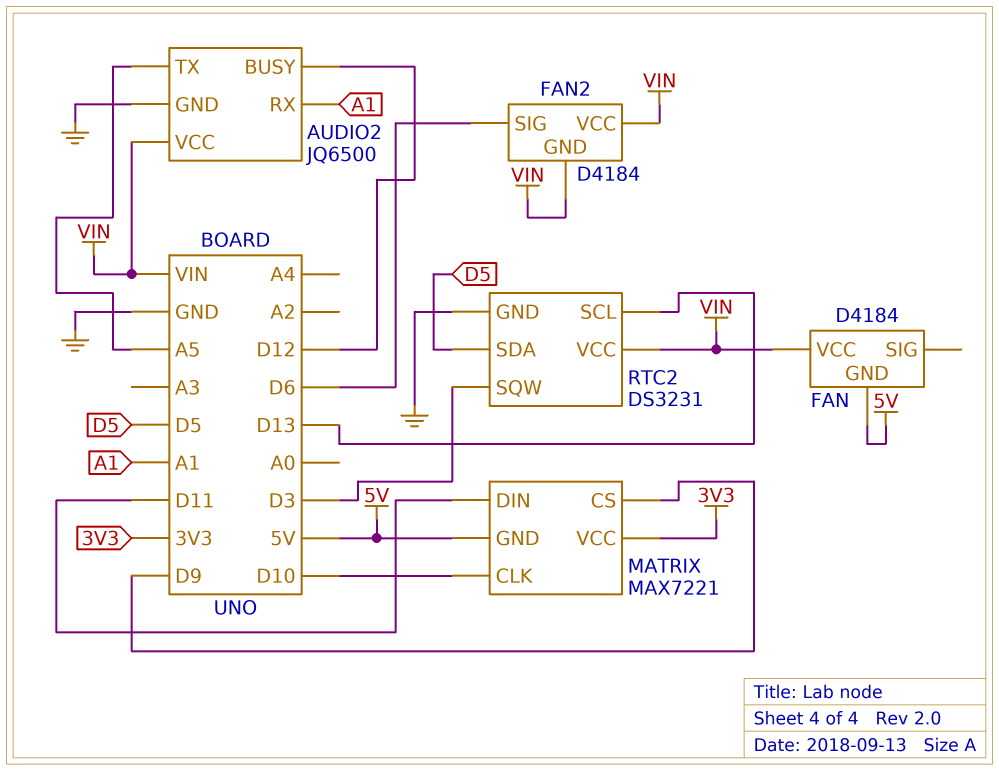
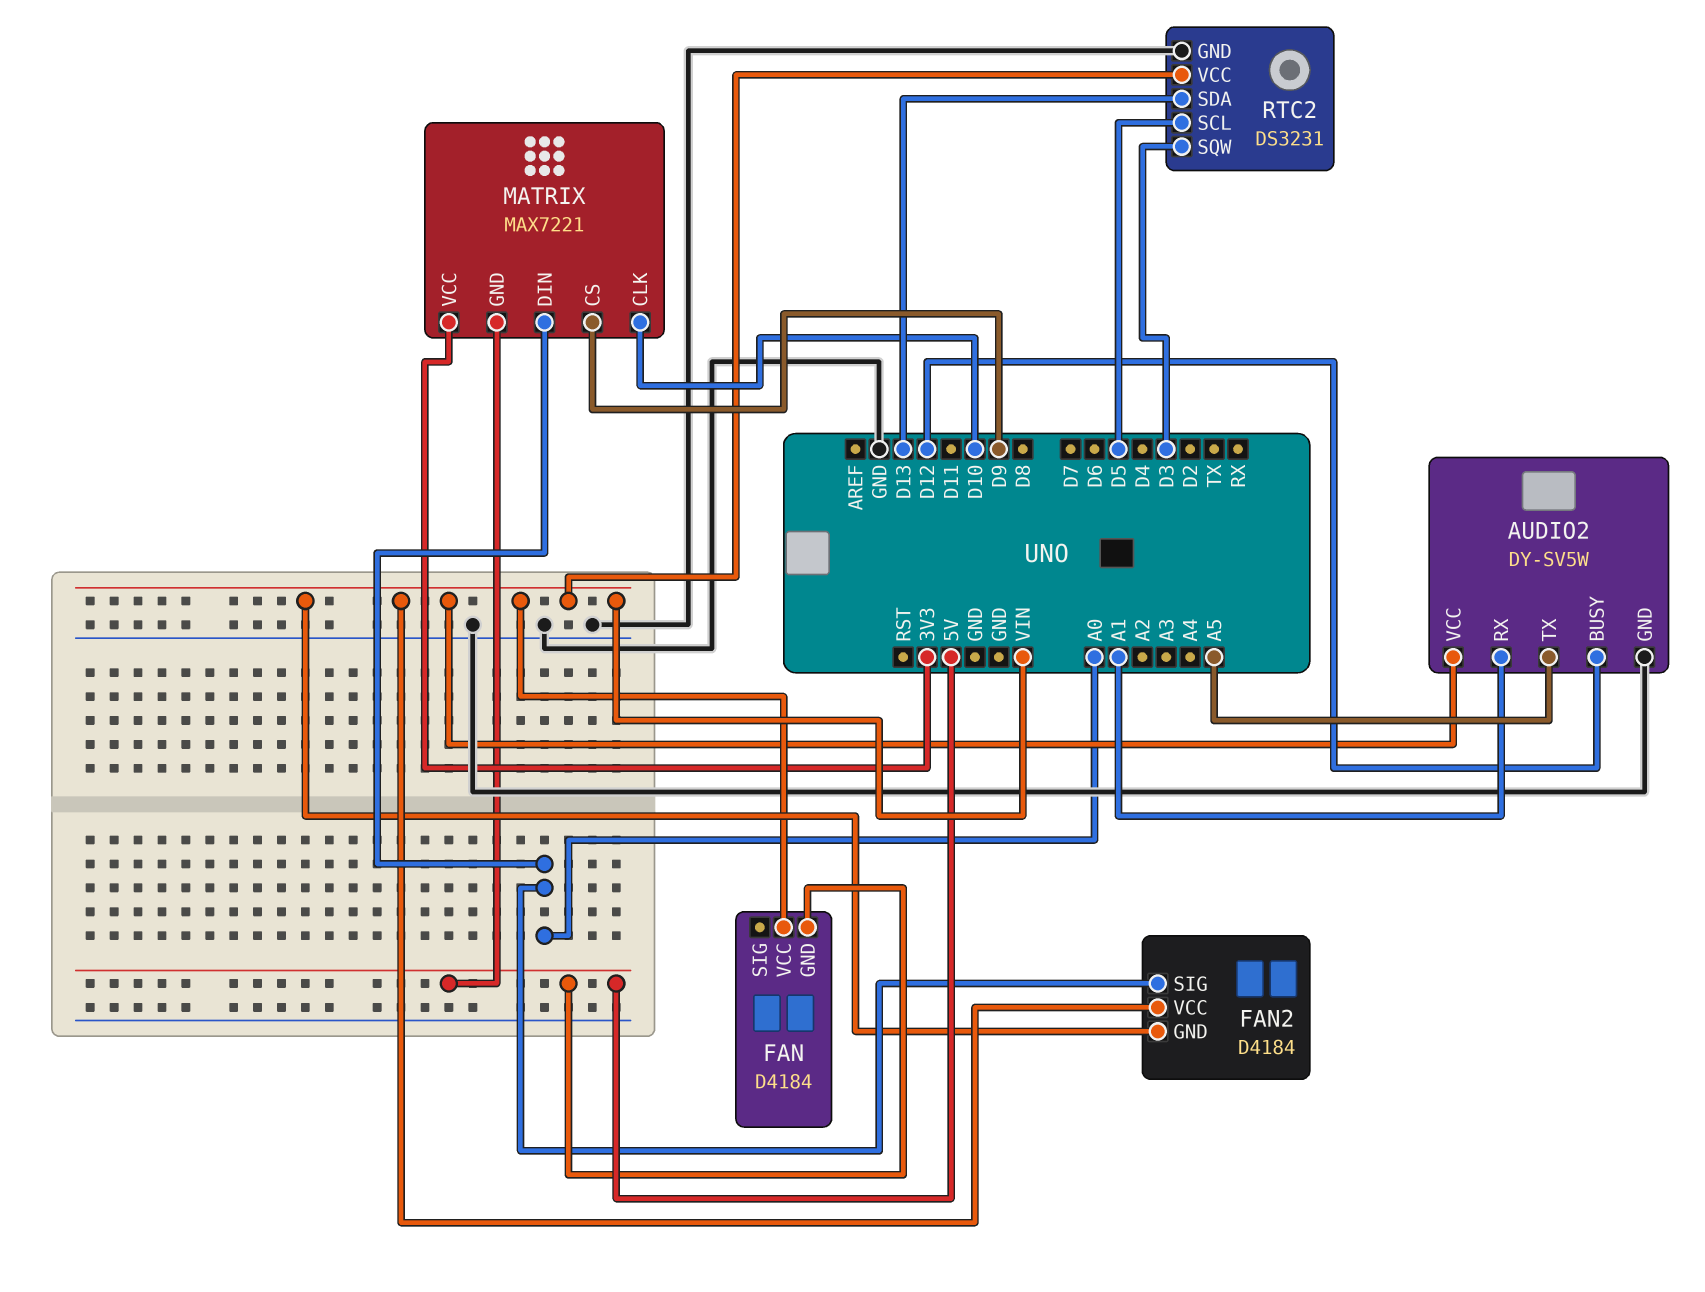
AUDIO2: JQ6500 -> DY-SV5W
FAN2 pin SIG: D6 -> A0
MATRIX pin DIN: D11 -> A0
RTC2 pin SCL: D13 -> D5
RTC2 pin SDA: D5 -> D13

